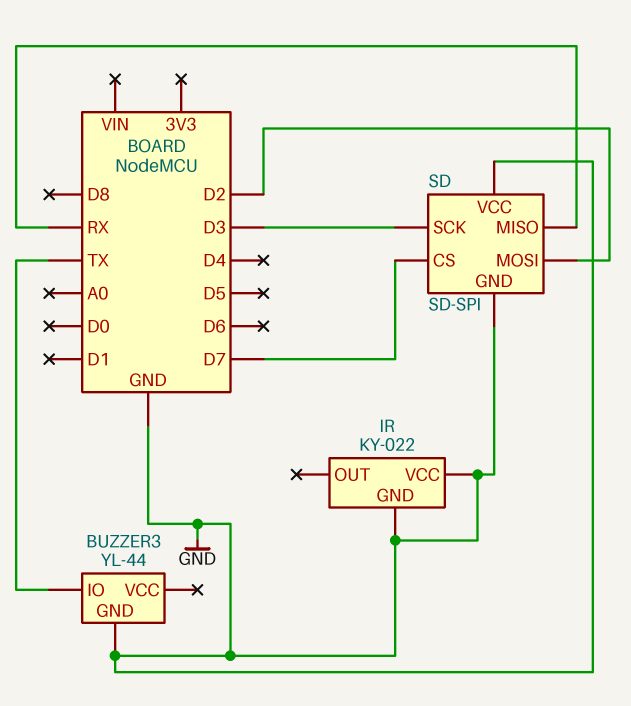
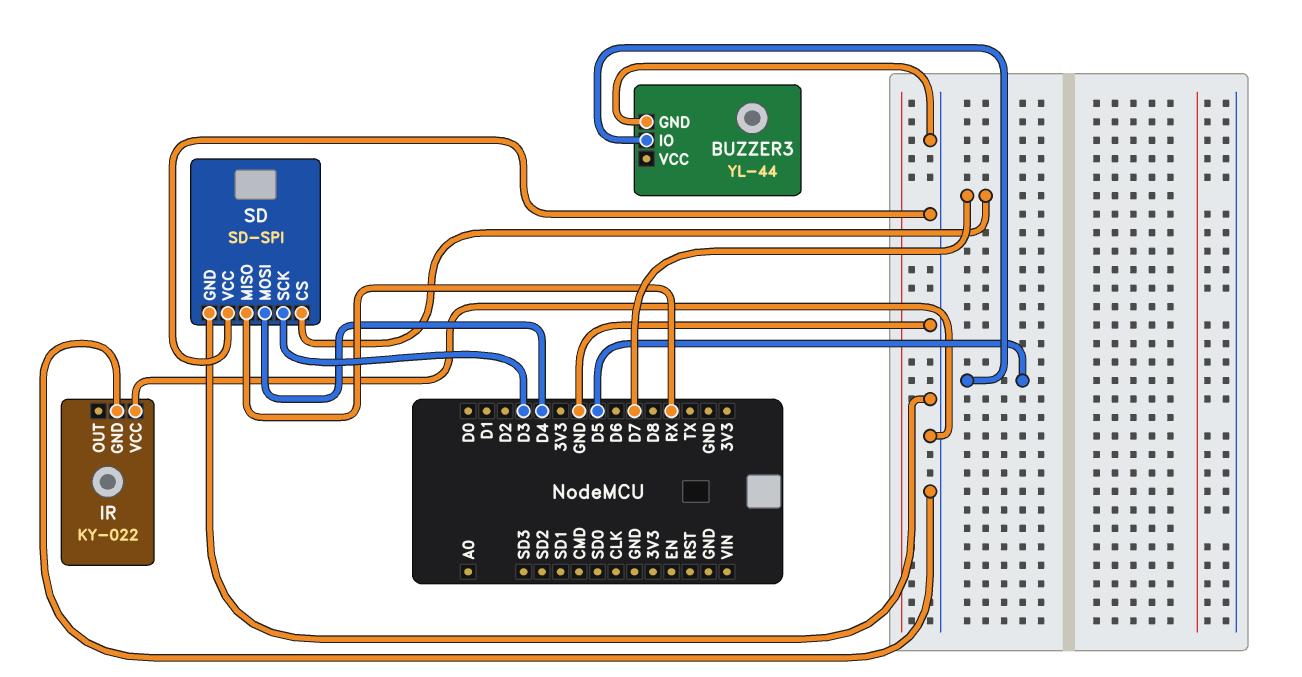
BUZZER3 pin IO: TX -> D5
SD pin MOSI: D2 -> D4

